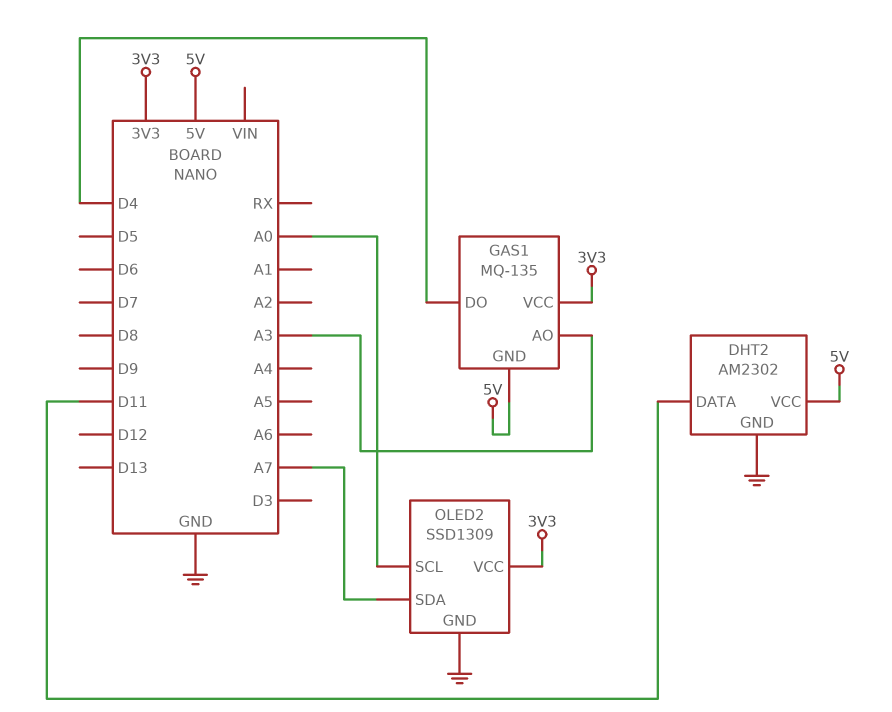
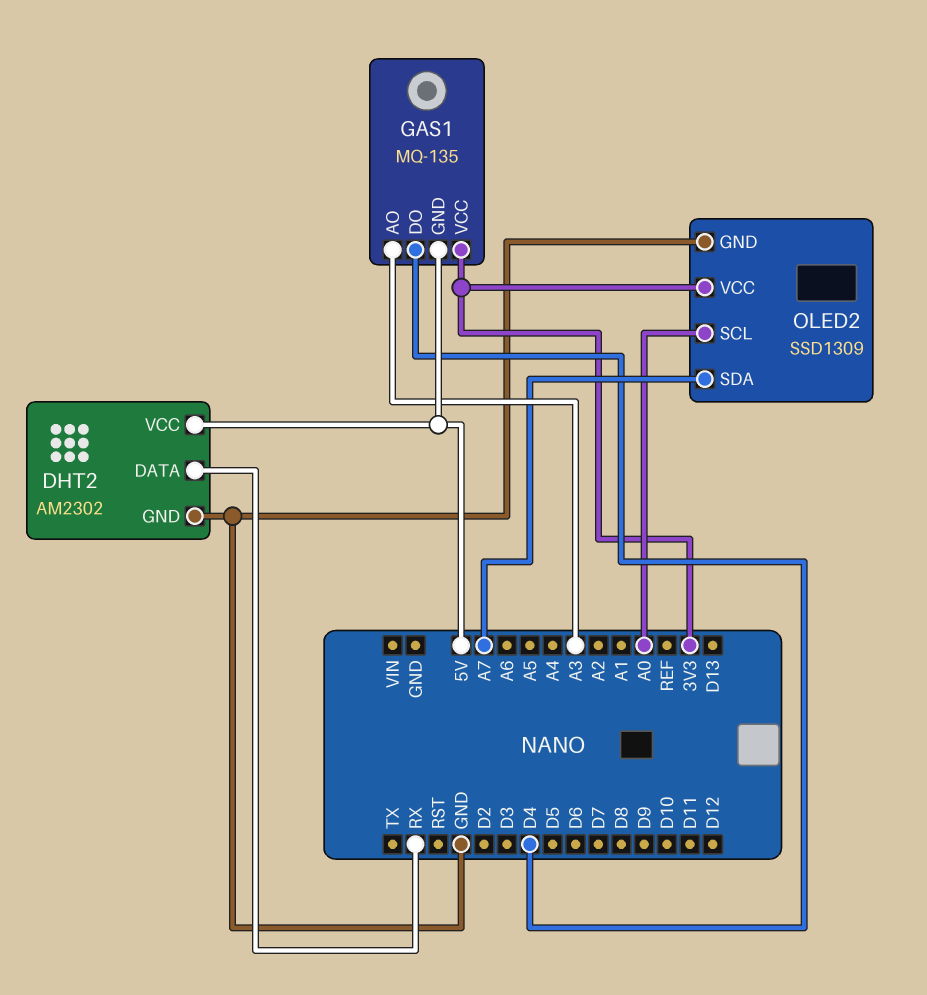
DHT2 pin DATA: D11 -> RX

